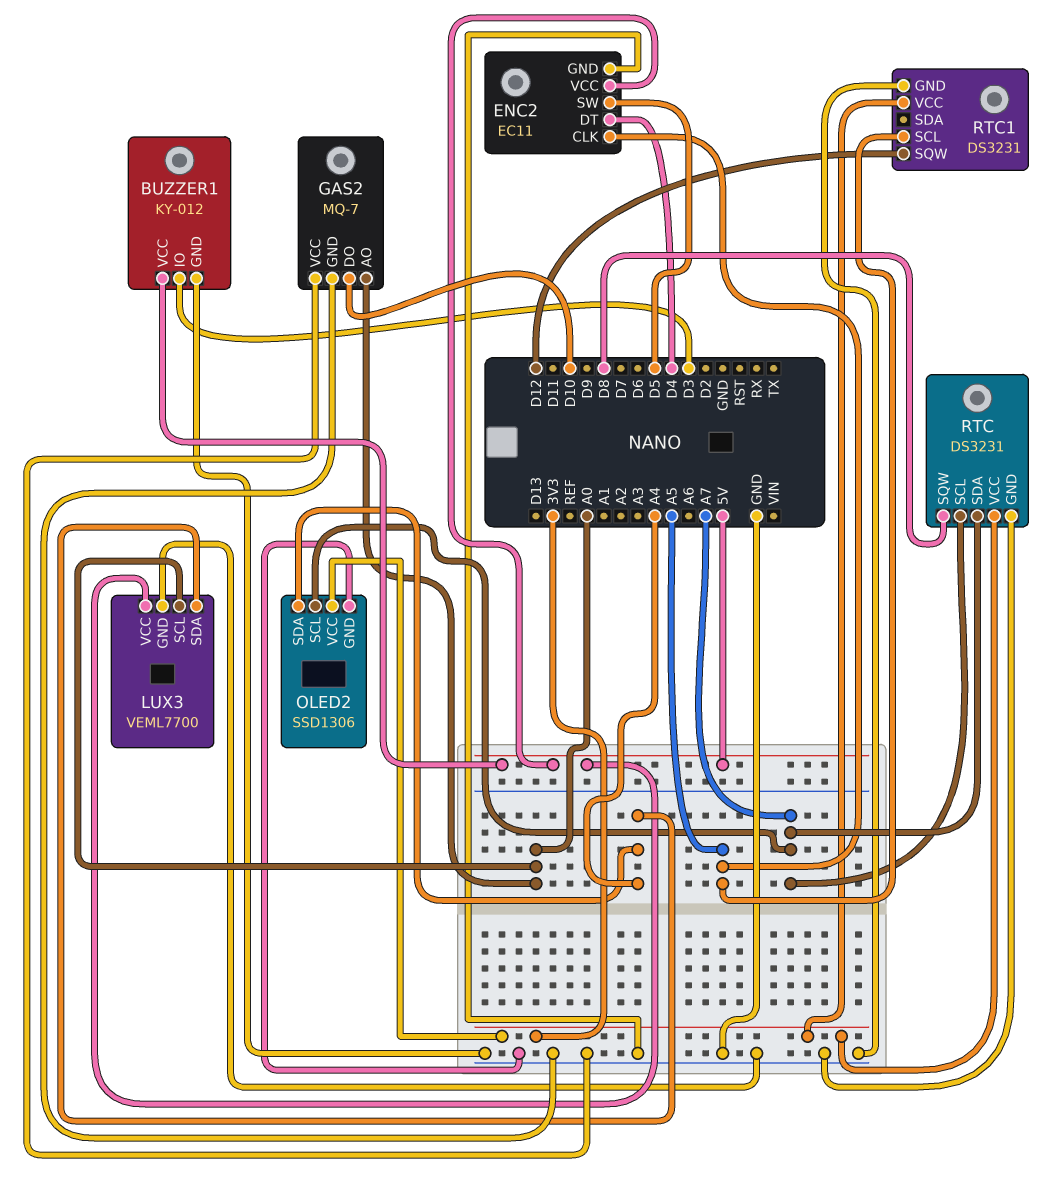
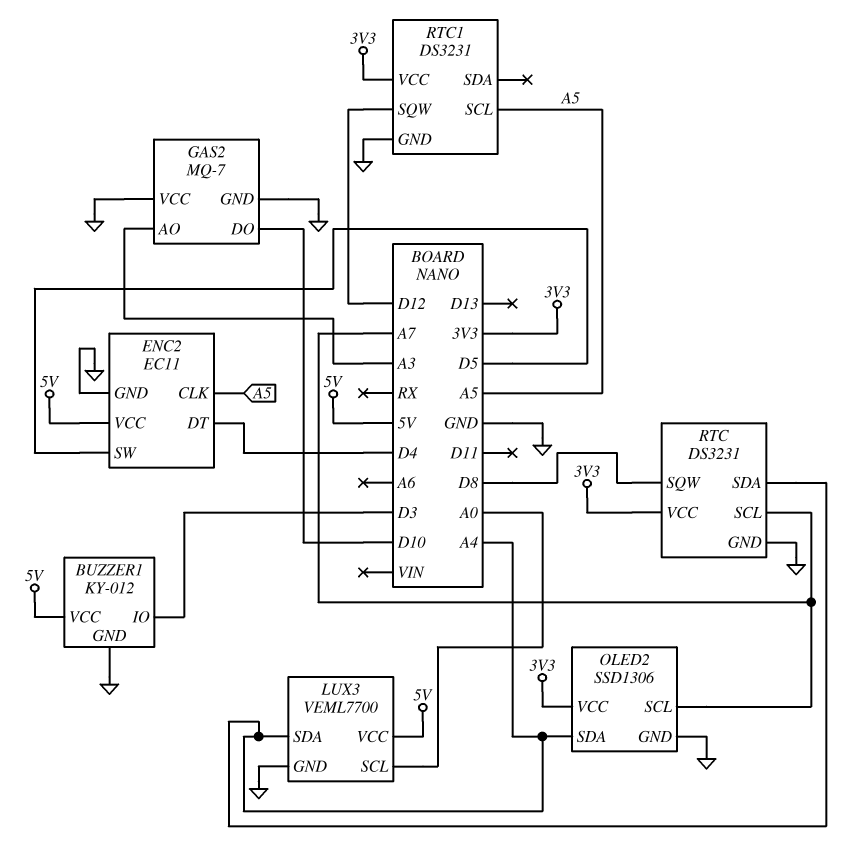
GAS2 pin AO: A0 -> A3
RTC pin SDA: A7 -> A4

